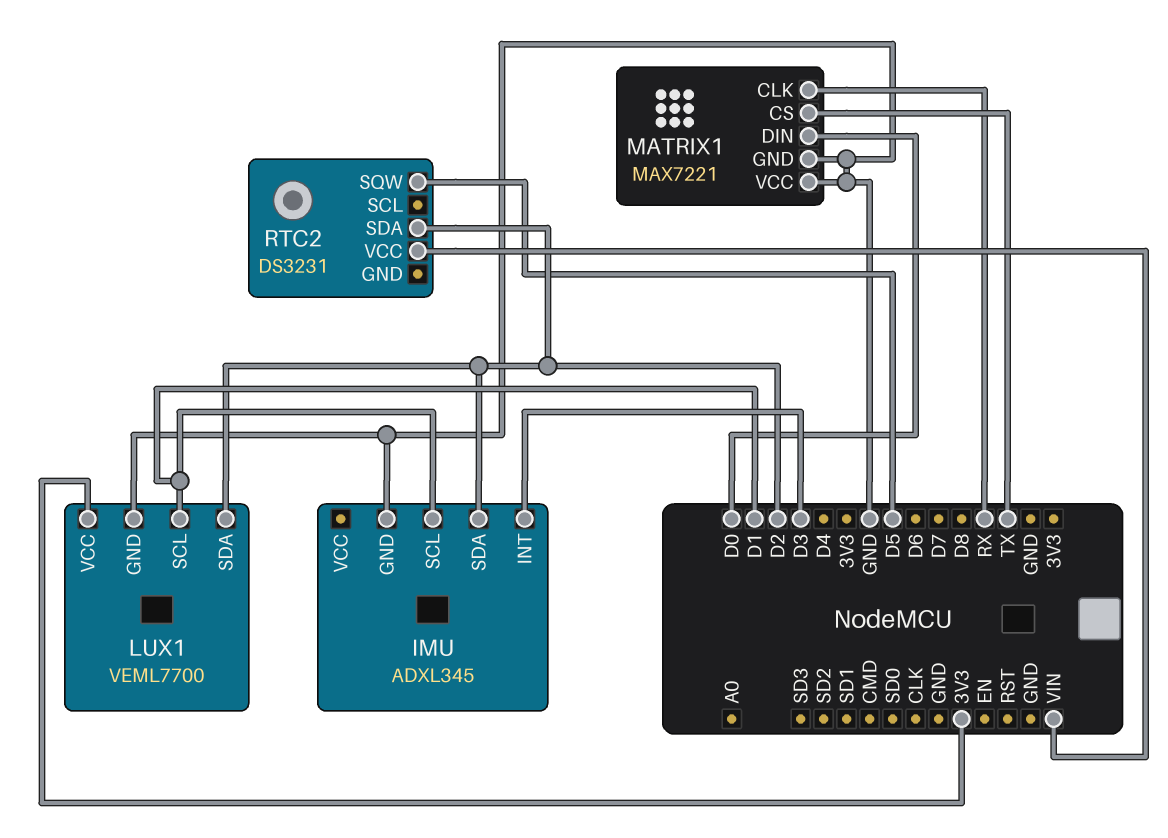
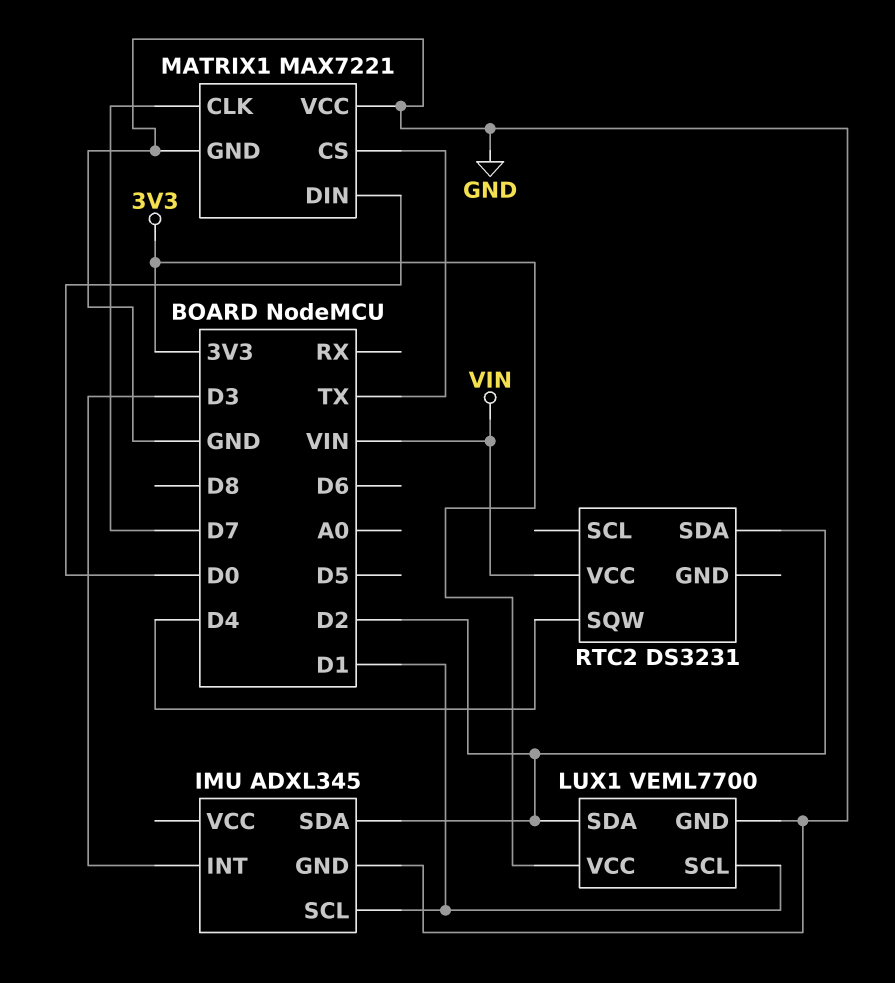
MATRIX1 pin CLK: RX -> D7
RTC2 pin SQW: D5 -> D4

